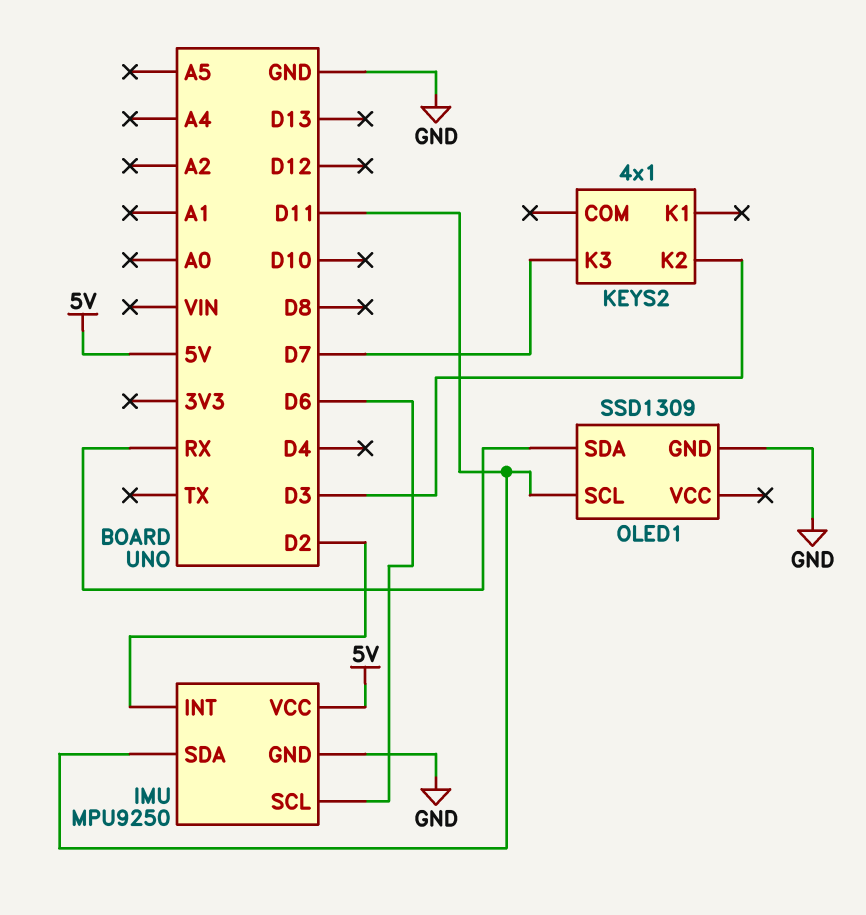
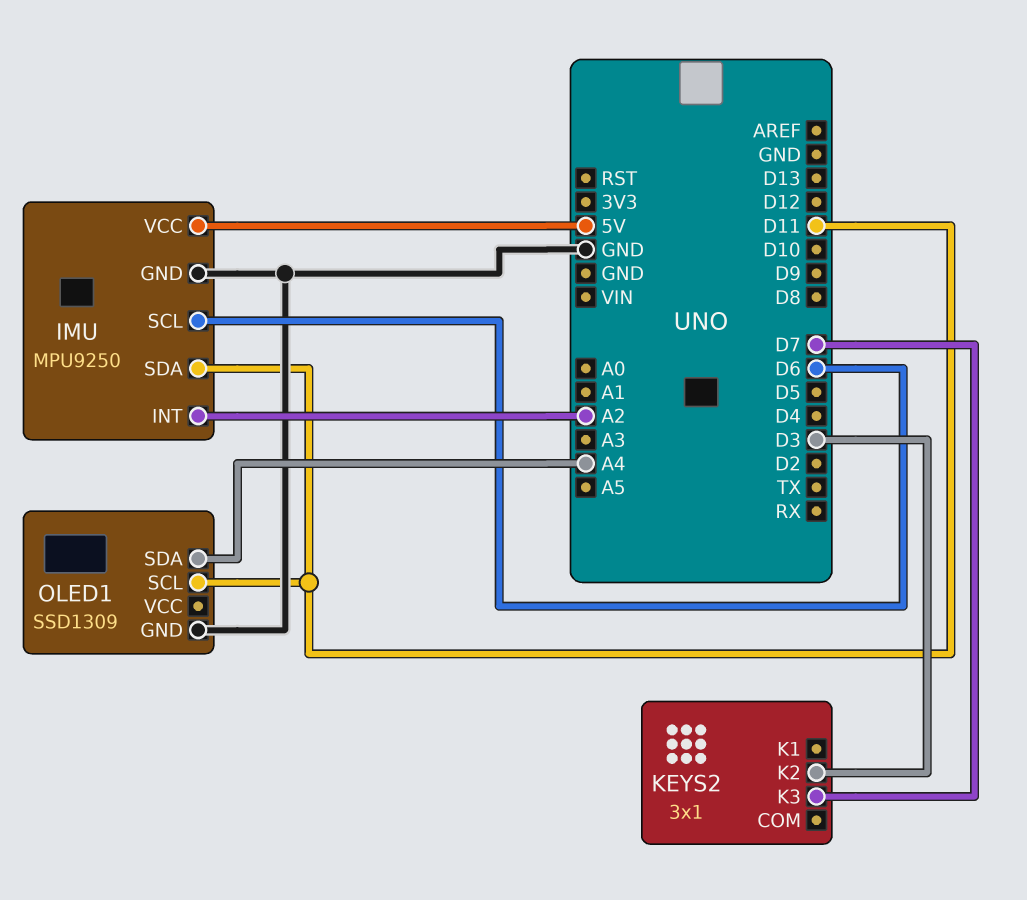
IMU pin INT: D2 -> A2
KEYS2: 4x1 -> 3x1
OLED1 pin SDA: RX -> A4

